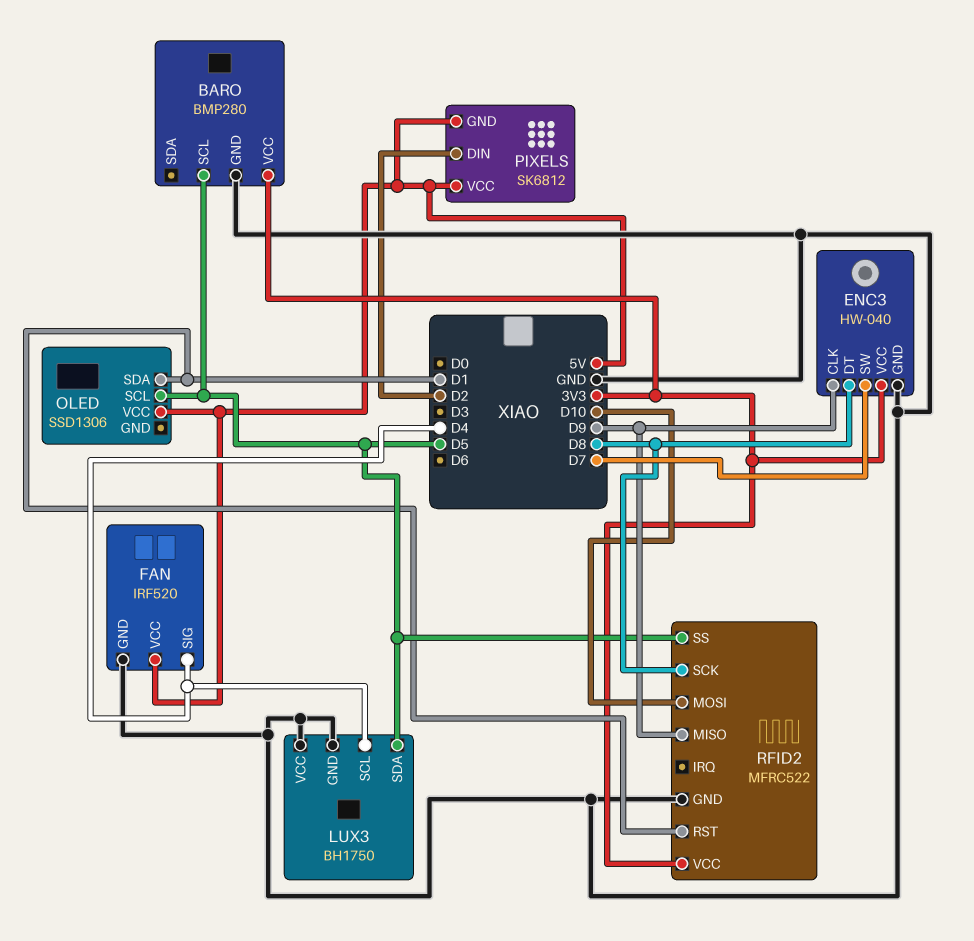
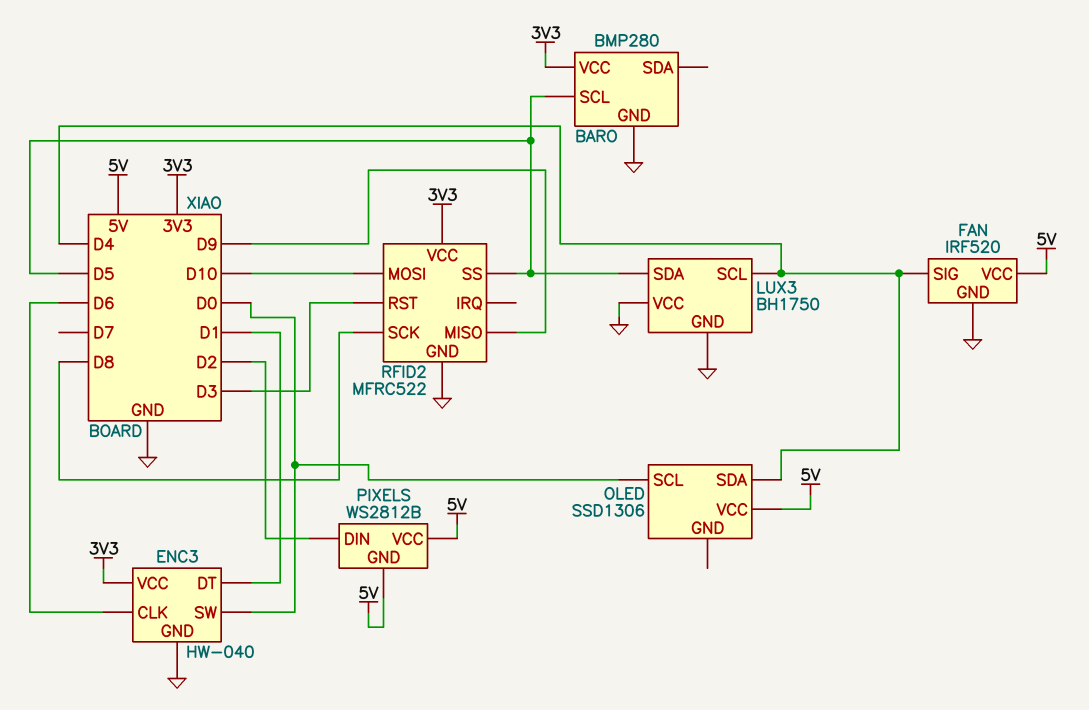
ENC3 pin CLK: D9 -> D6
ENC3 pin DT: D8 -> D1
ENC3 pin SW: D7 -> D0
OLED pin SCL: D5 -> D0
OLED pin SDA: D1 -> D4
PIXELS: SK6812 -> WS2812B
RFID2 pin RST: D1 -> D3

